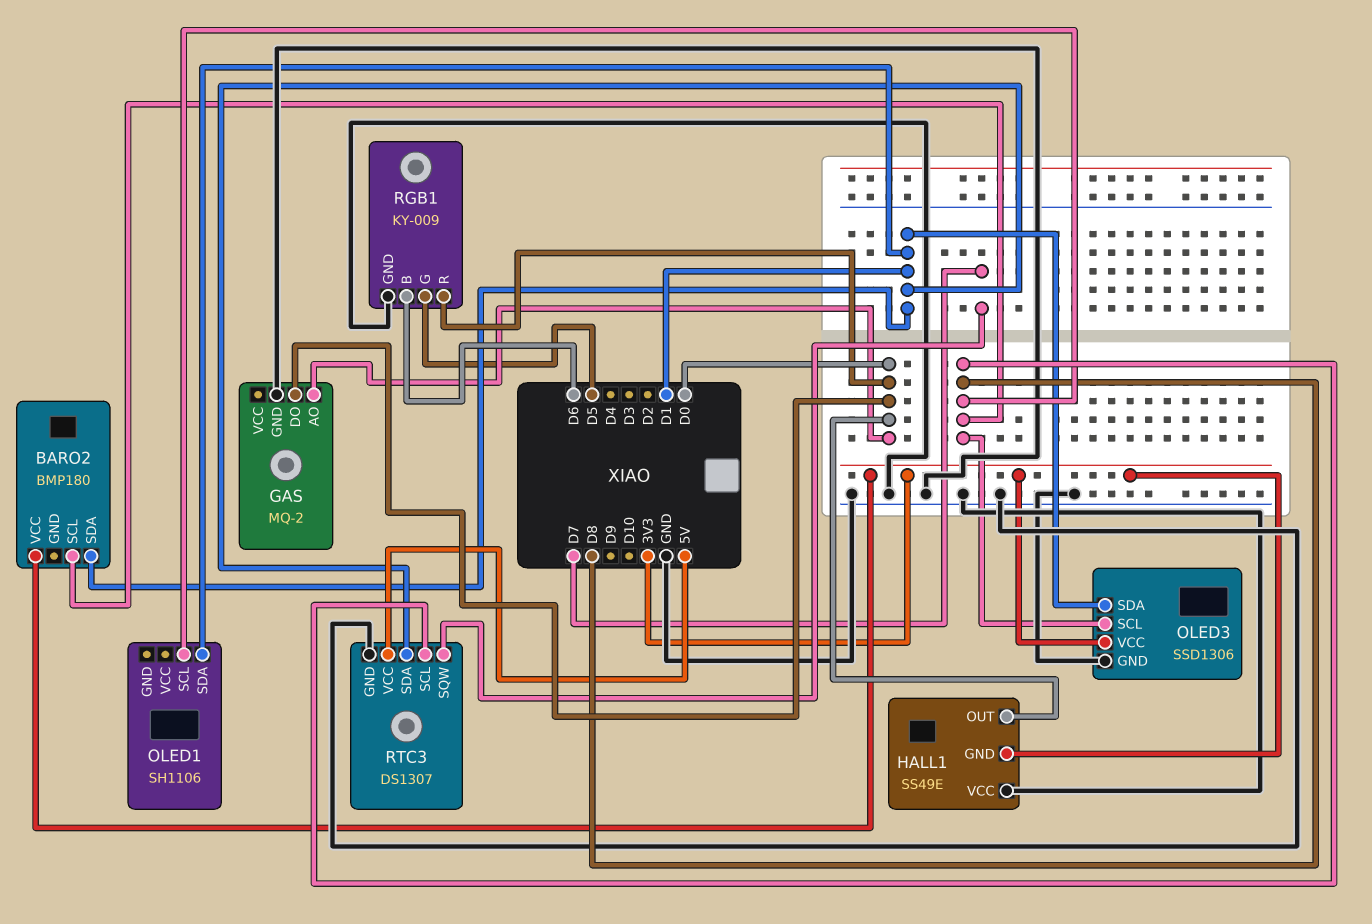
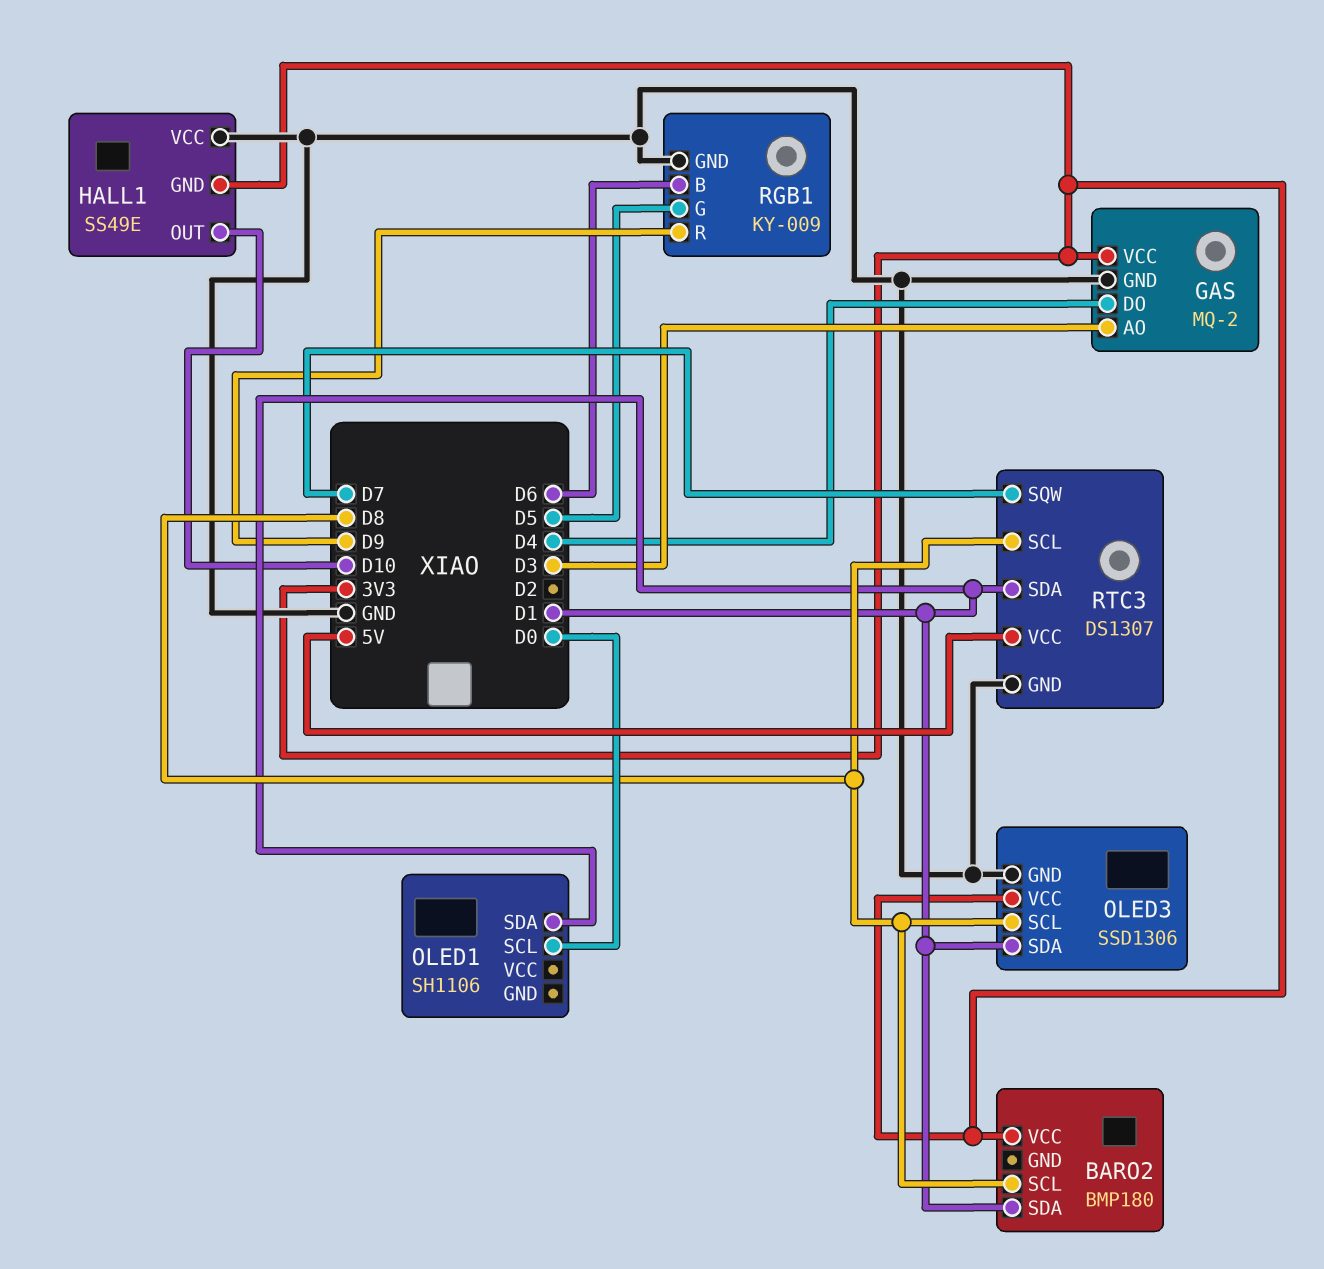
GAS pin AO: D0 -> D3
GAS pin DO: D0 -> D4
GAS pin VCC: none -> 3V3
HALL1 pin OUT: D0 -> D10
OLED1 pin SCL: D8 -> D0
RGB1 pin R: D0 -> D9

